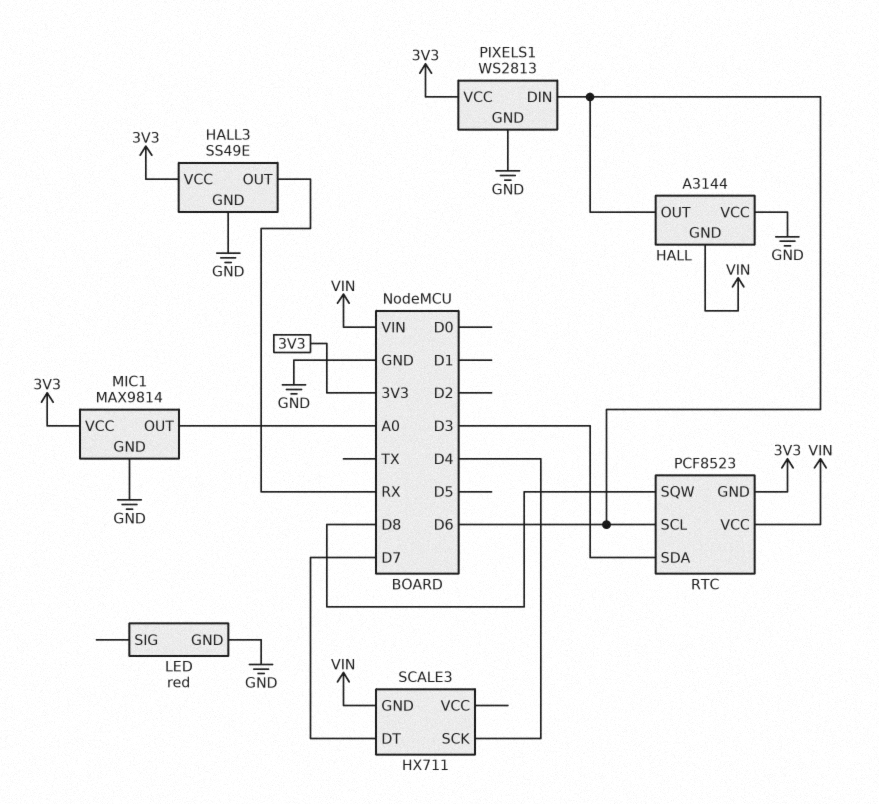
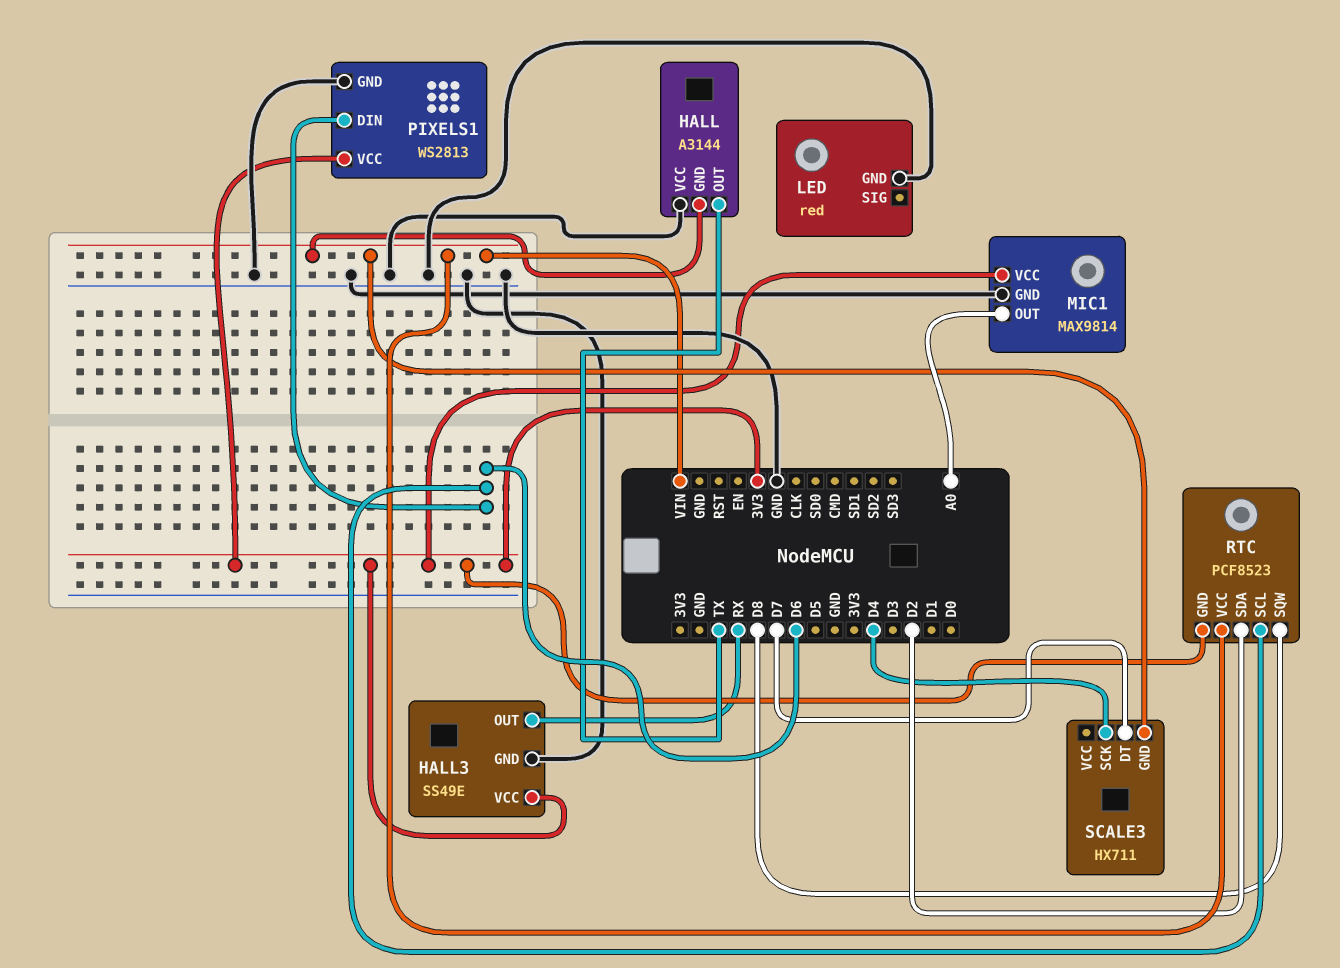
HALL pin OUT: D6 -> TX
RTC pin SDA: D3 -> D2

